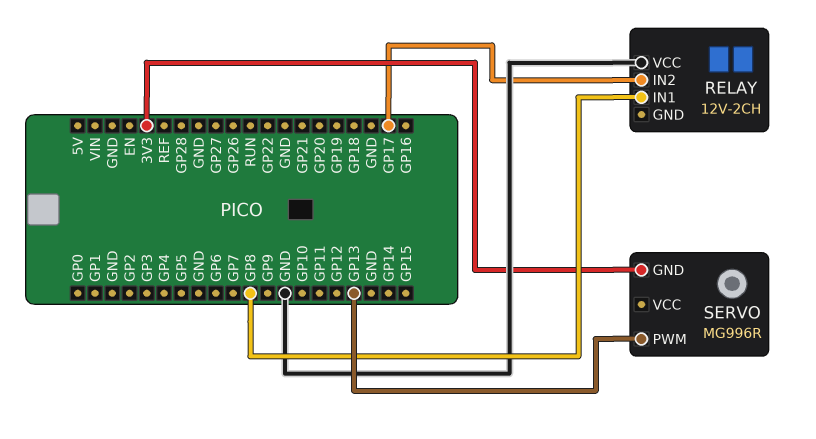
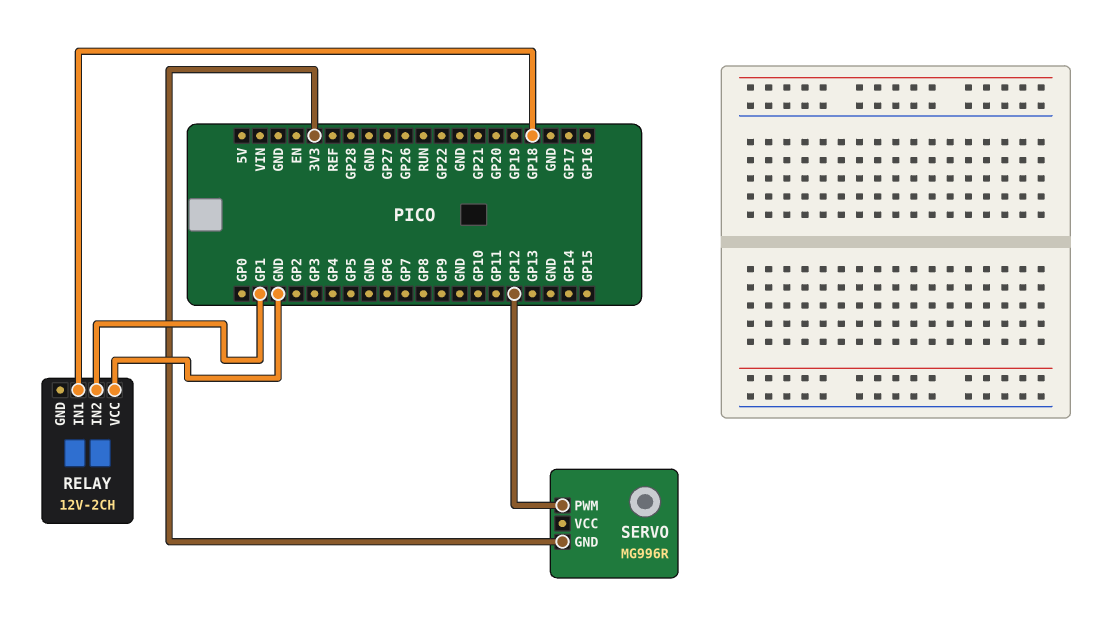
RELAY pin IN1: GP8 -> GP18
RELAY pin IN2: GP17 -> GP1
SERVO pin PWM: GP13 -> GP12

